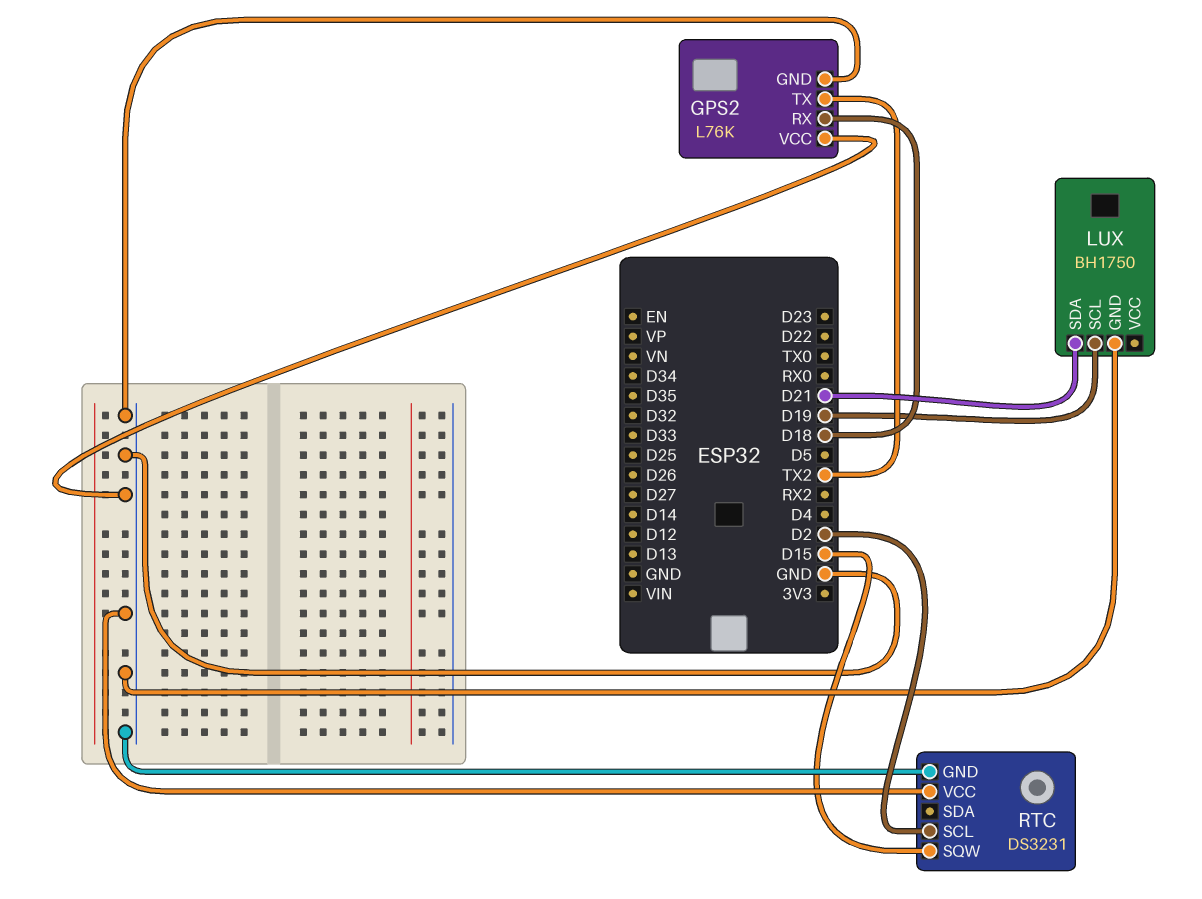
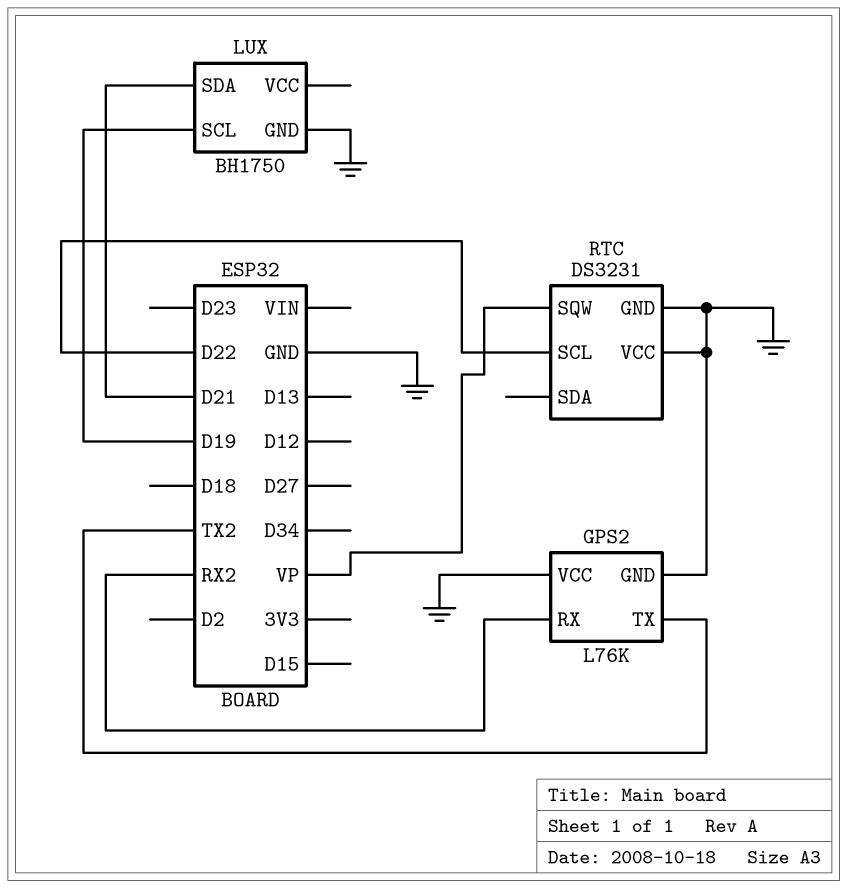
GPS2 pin RX: D18 -> RX2
RTC pin SCL: D2 -> D22
RTC pin SQW: D15 -> VP

